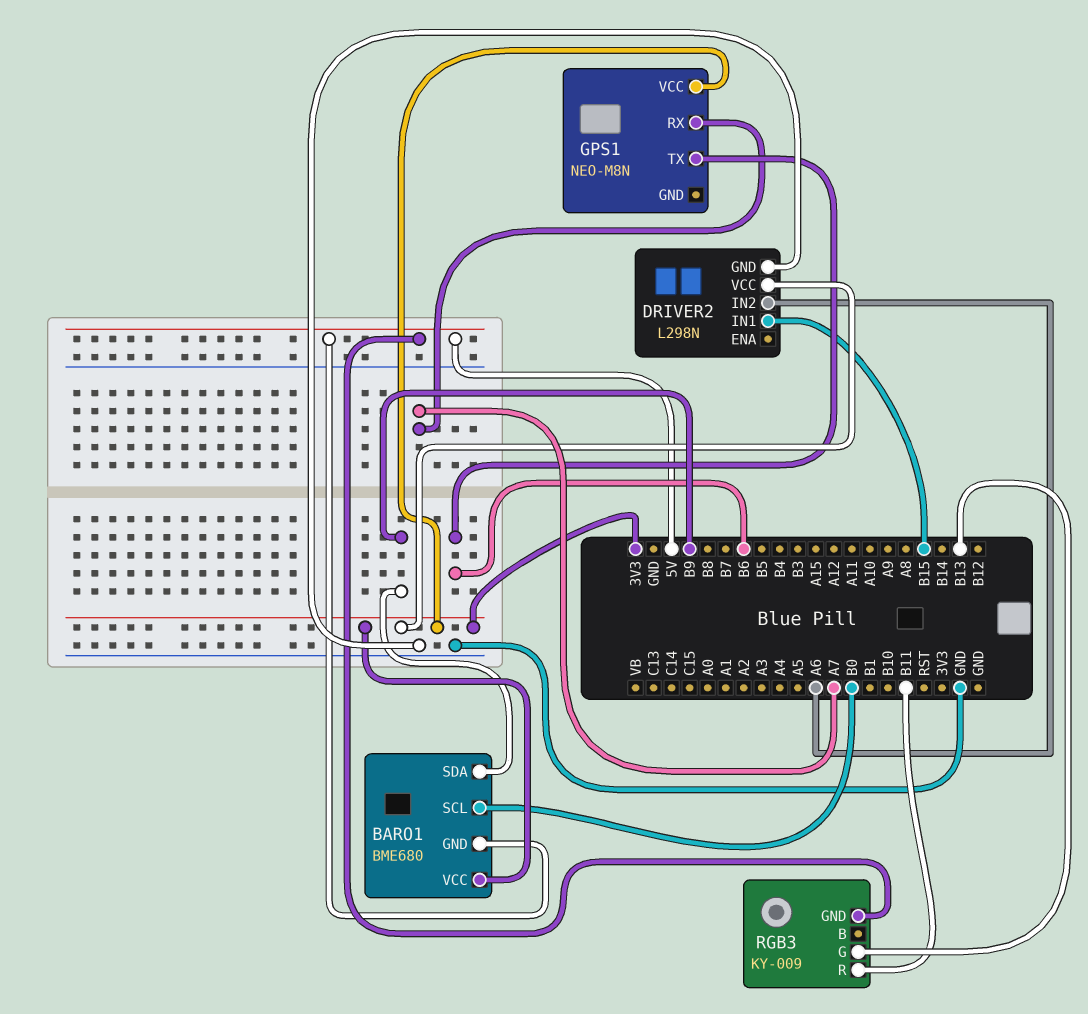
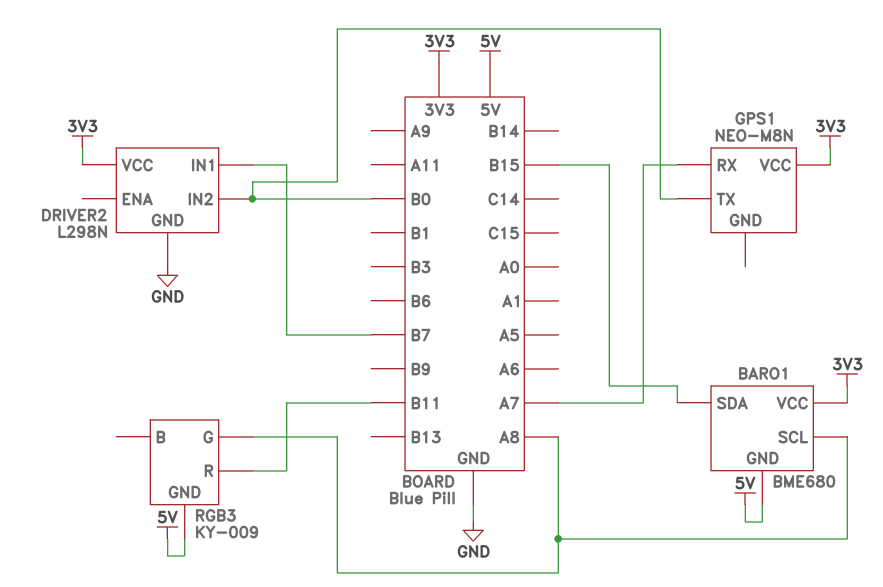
BARO1 pin SCL: B0 -> A8
BARO1 pin SDA: B9 -> B15
DRIVER2 pin IN1: B15 -> B7
DRIVER2 pin IN2: A6 -> B0
GPS1 pin TX: B6 -> B0
RGB3 pin G: B13 -> A8

